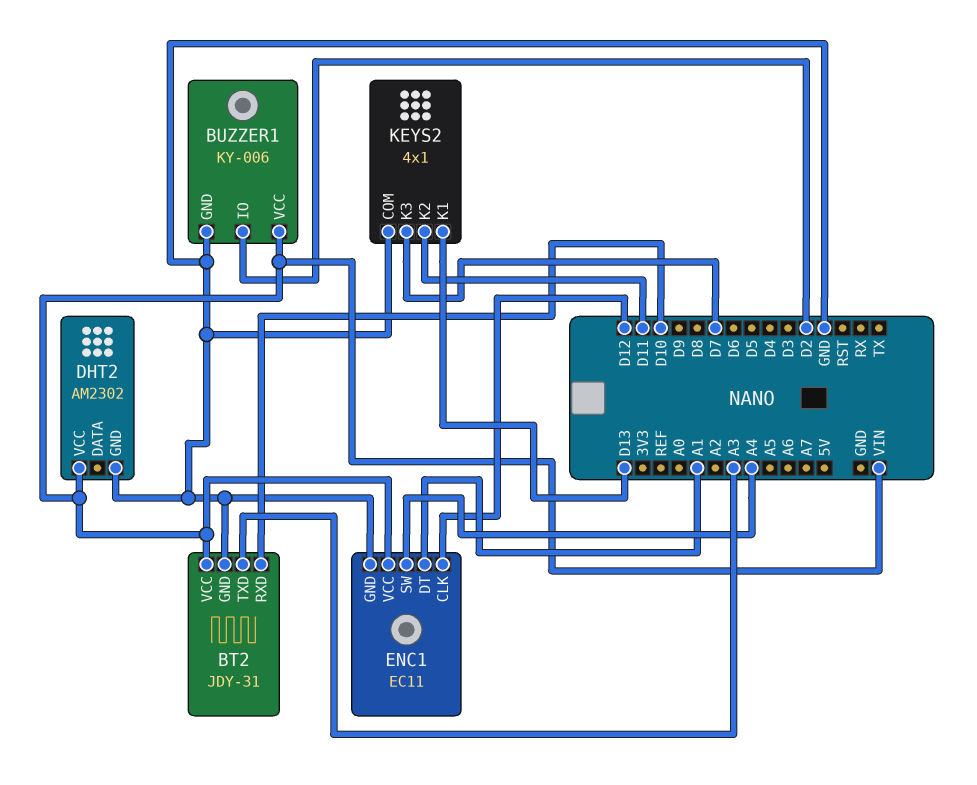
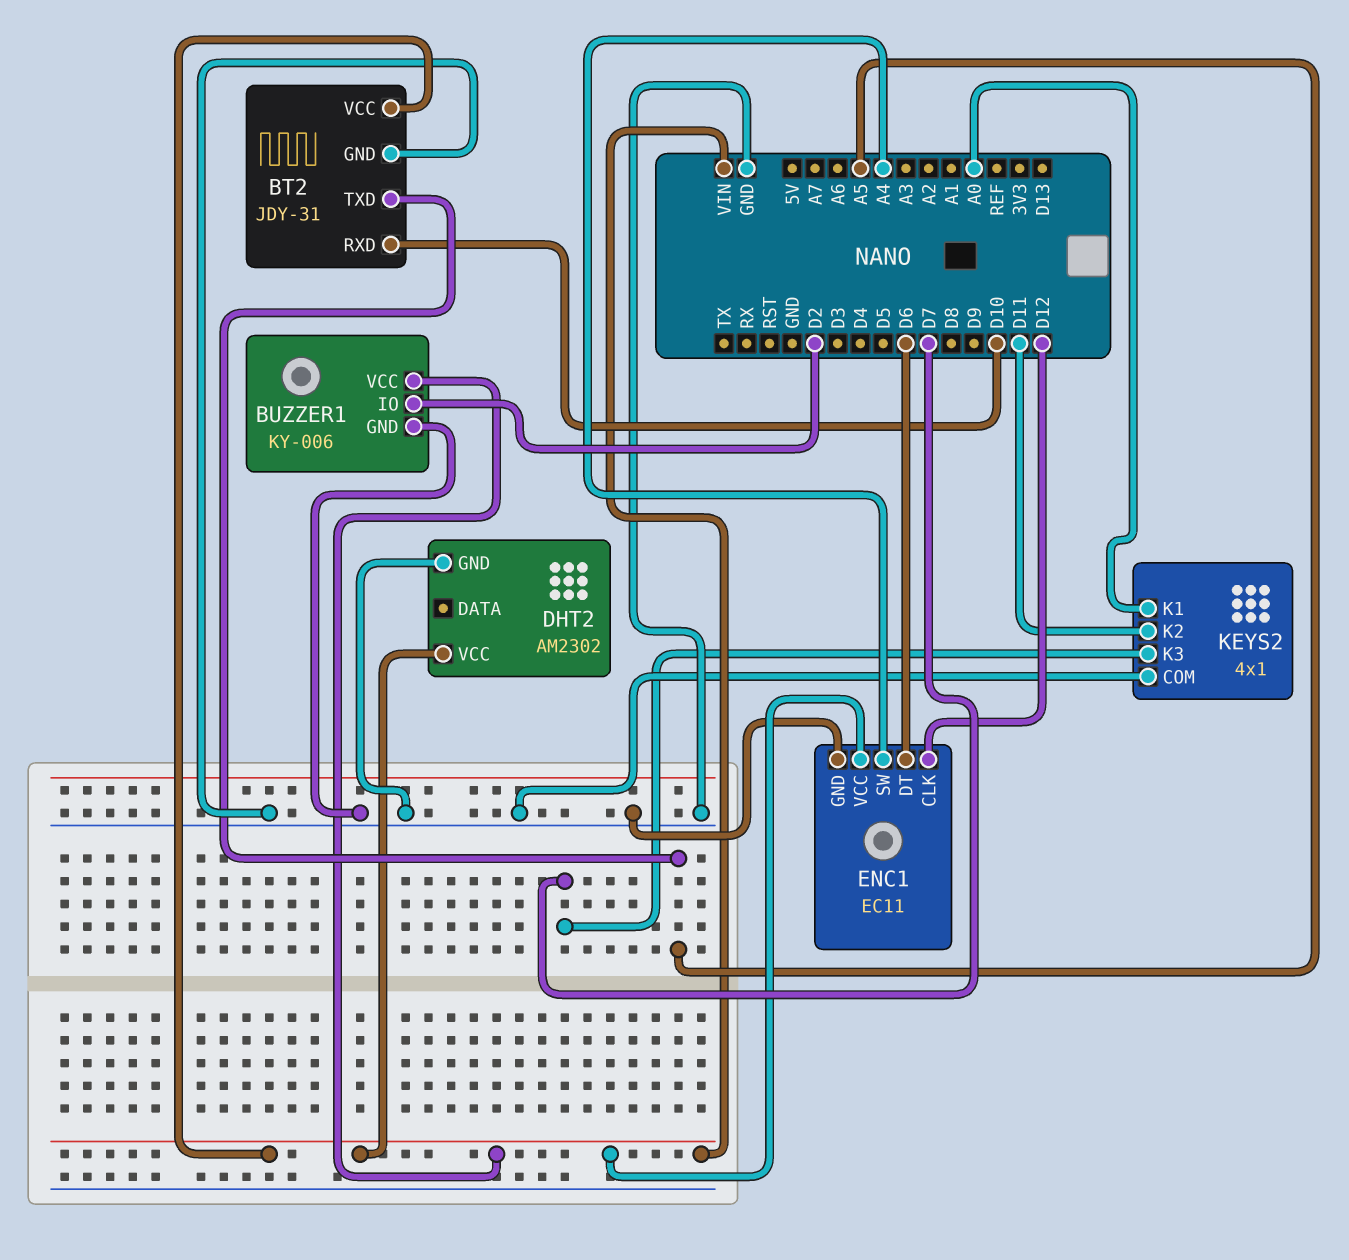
BT2 pin TXD: A3 -> A5
ENC1 pin DT: A1 -> D6
KEYS2 pin K1: D13 -> A0

